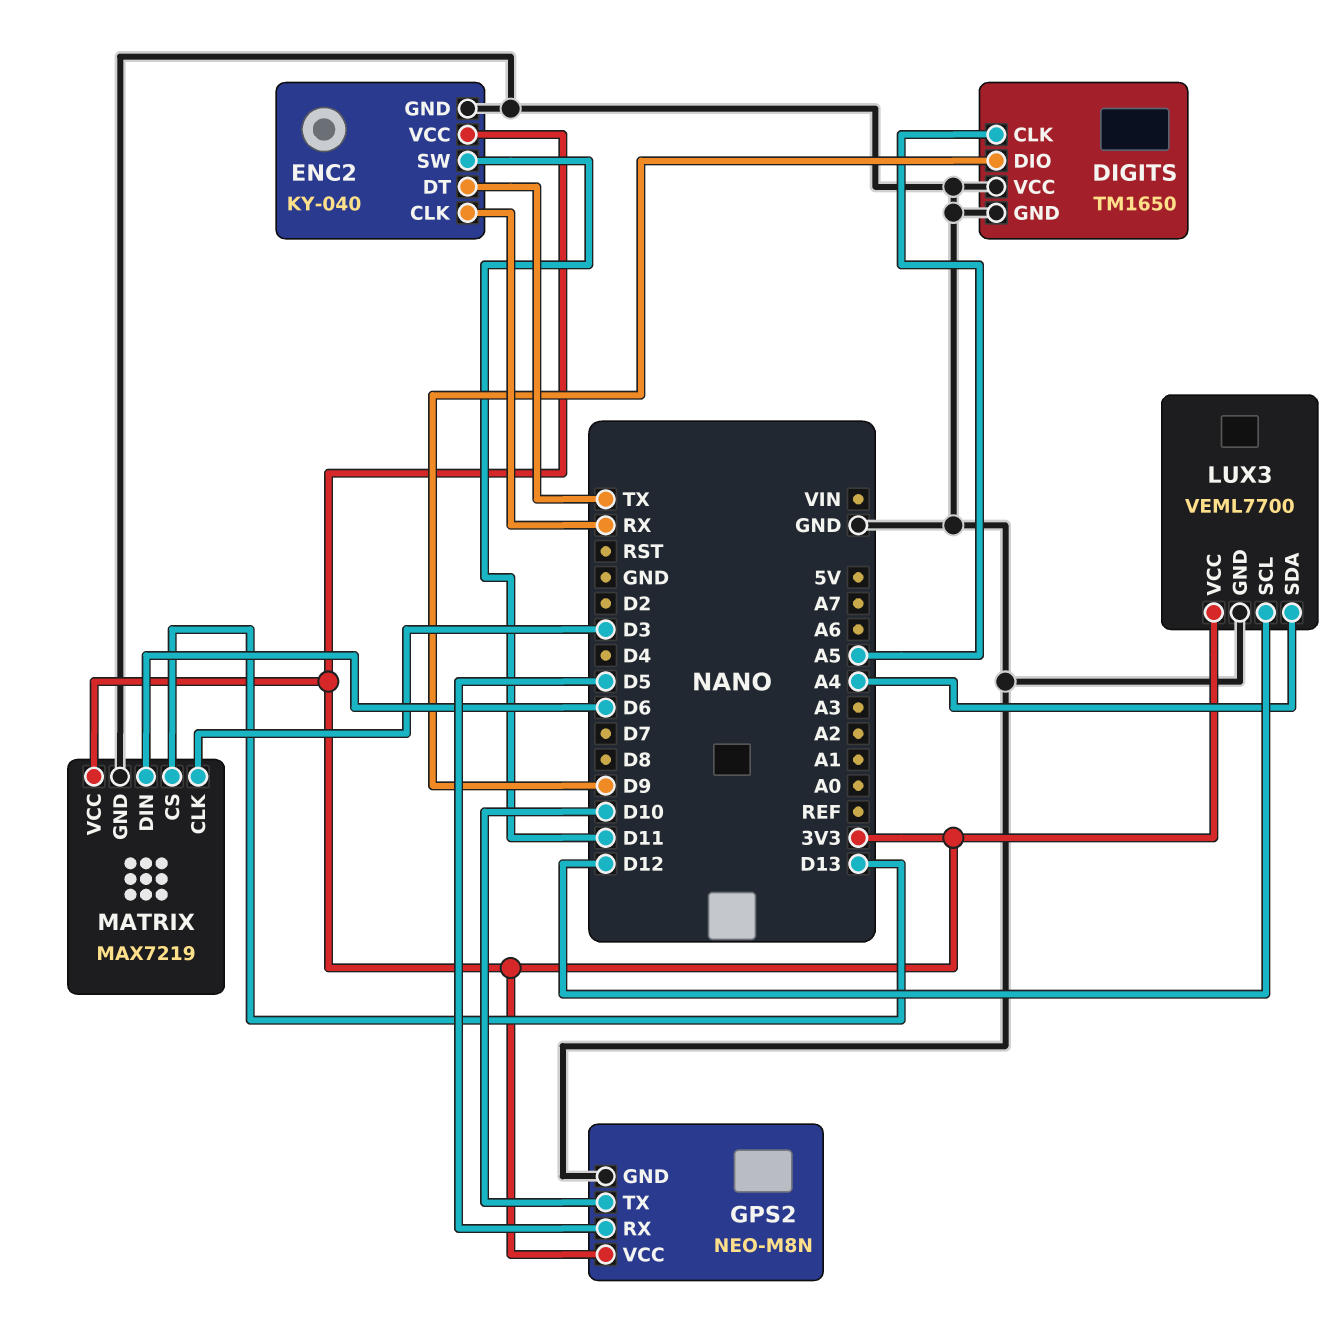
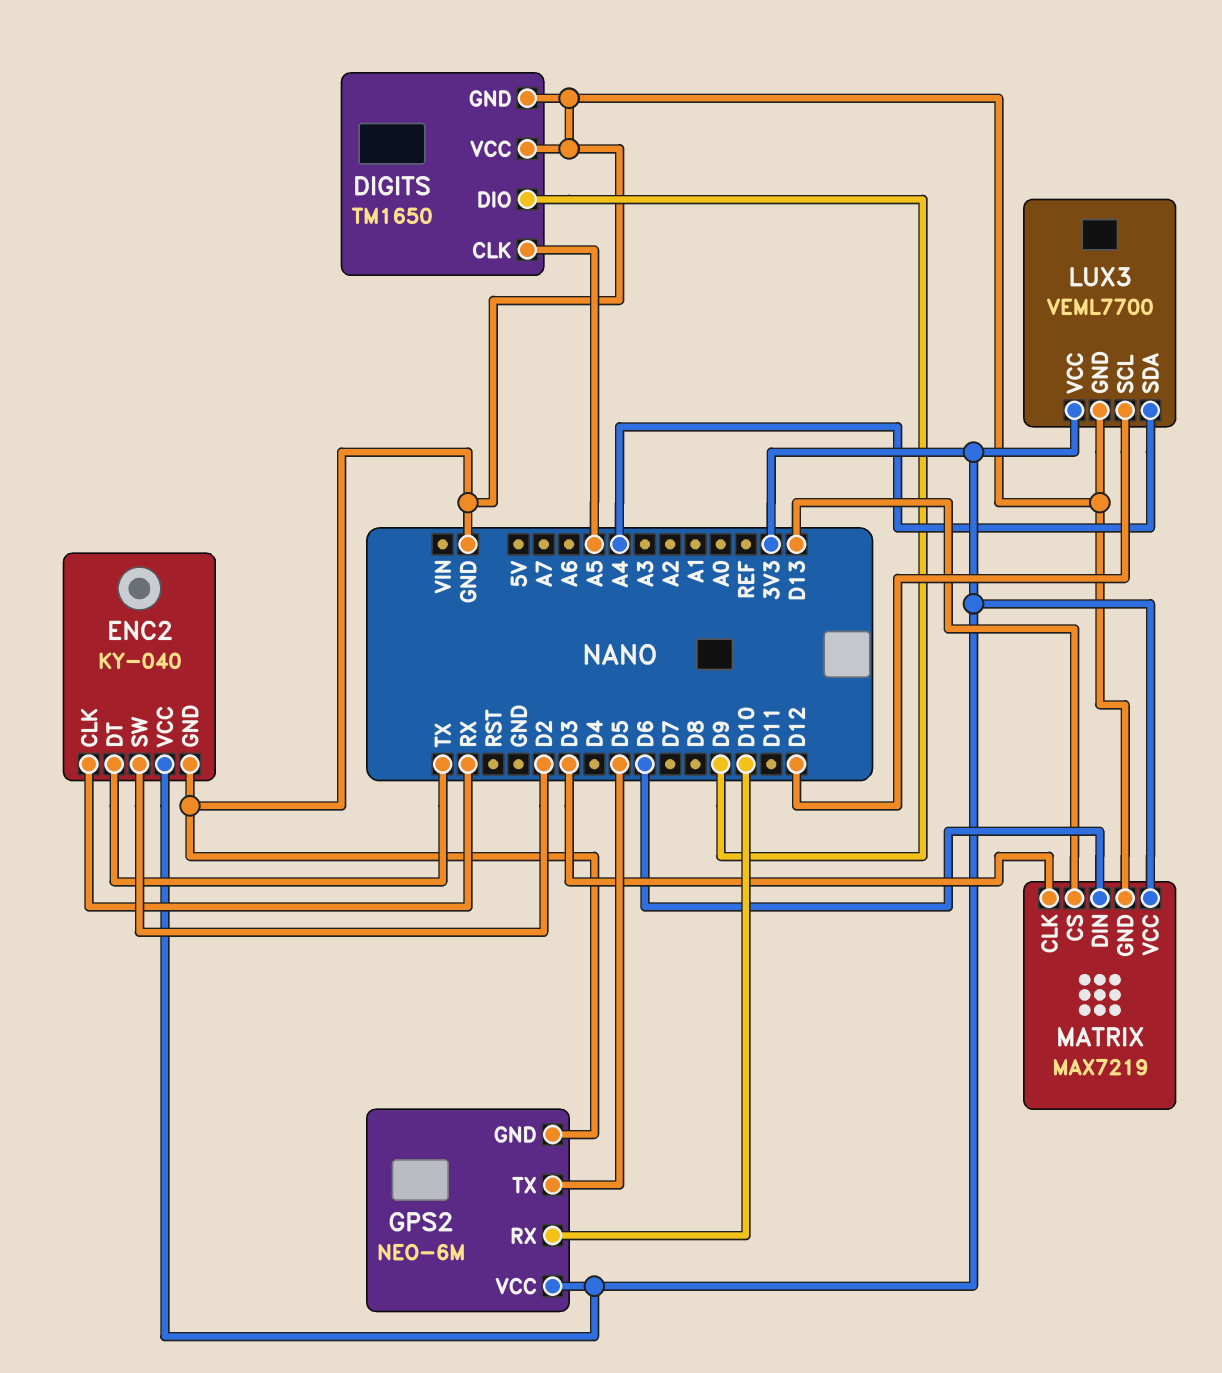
ENC2 pin SW: D11 -> D2
GPS2: NEO-M8N -> NEO-6M
GPS2 pin RX: D5 -> D10
GPS2 pin TX: D10 -> D5

